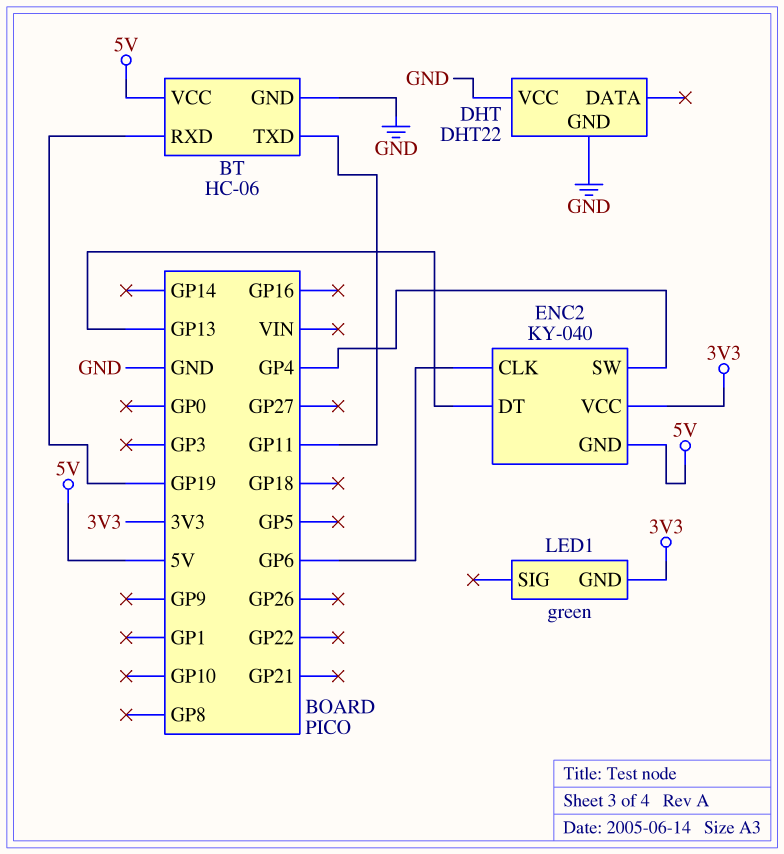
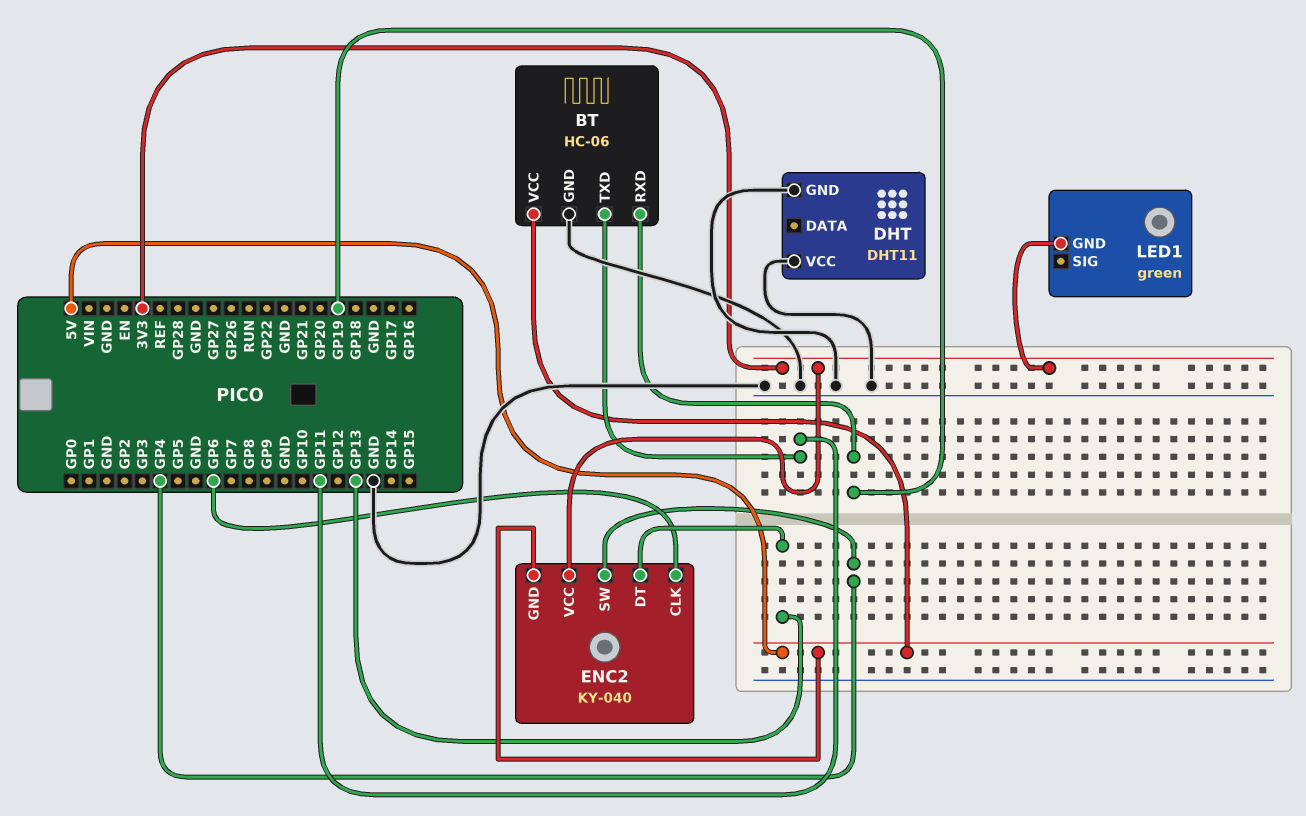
DHT: DHT22 -> DHT11

